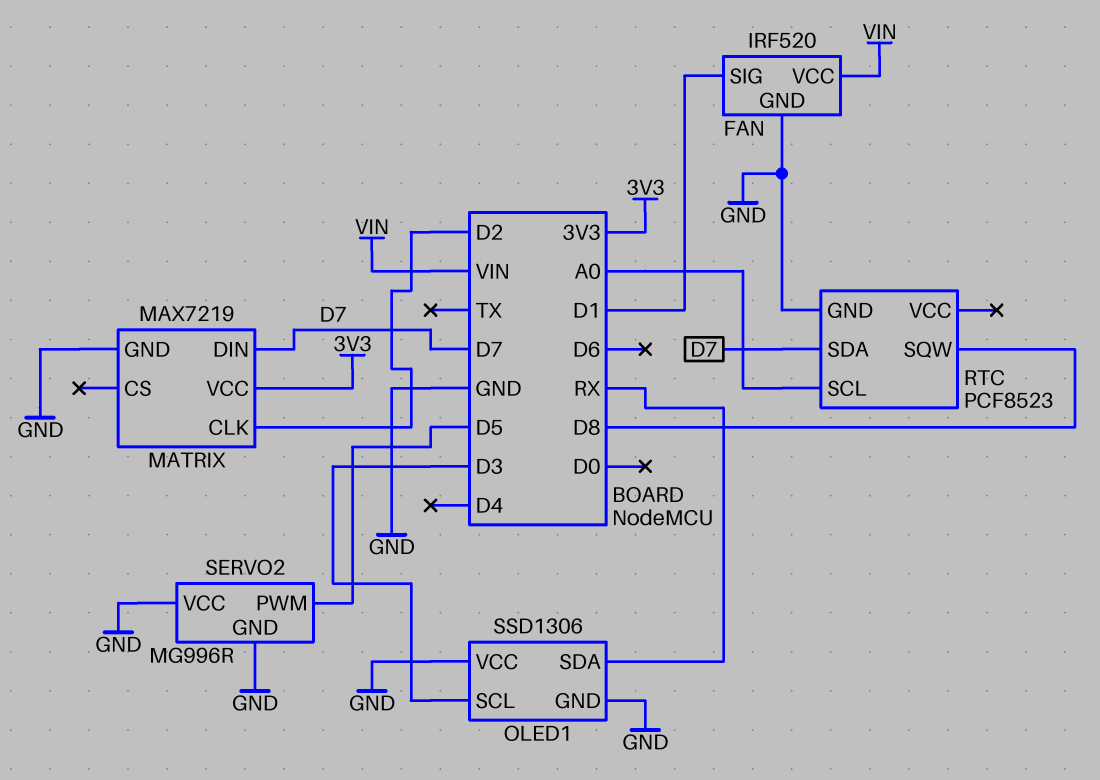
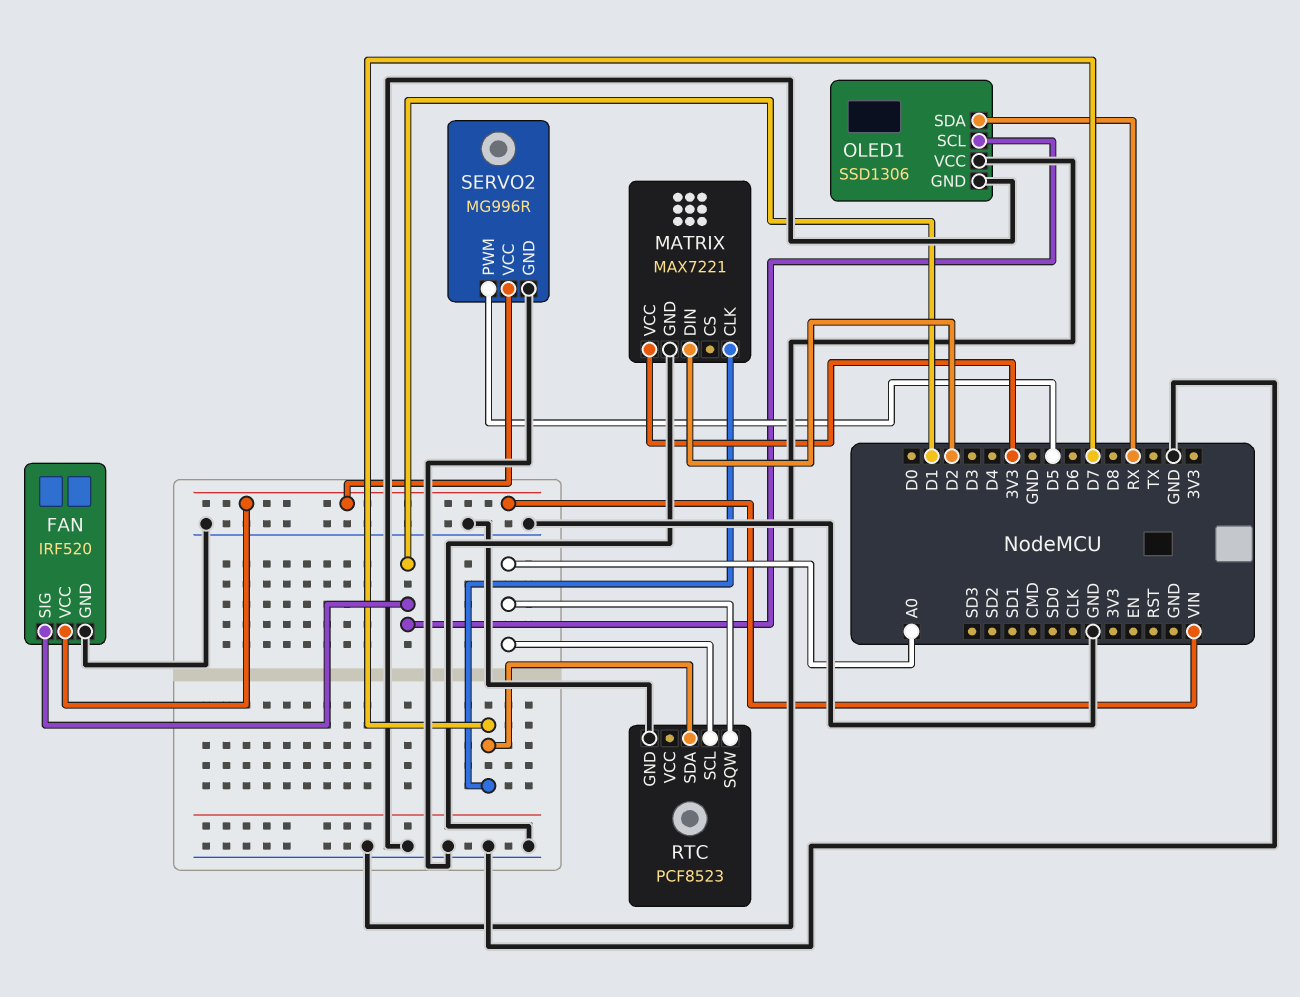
MATRIX: MAX7219 -> MAX7221
MATRIX pin CLK: D2 -> D7
MATRIX pin DIN: D7 -> D2
OLED1 pin SCL: D3 -> D1
RTC pin SQW: D8 -> A0
SERVO2 pin VCC: GND -> VIN

